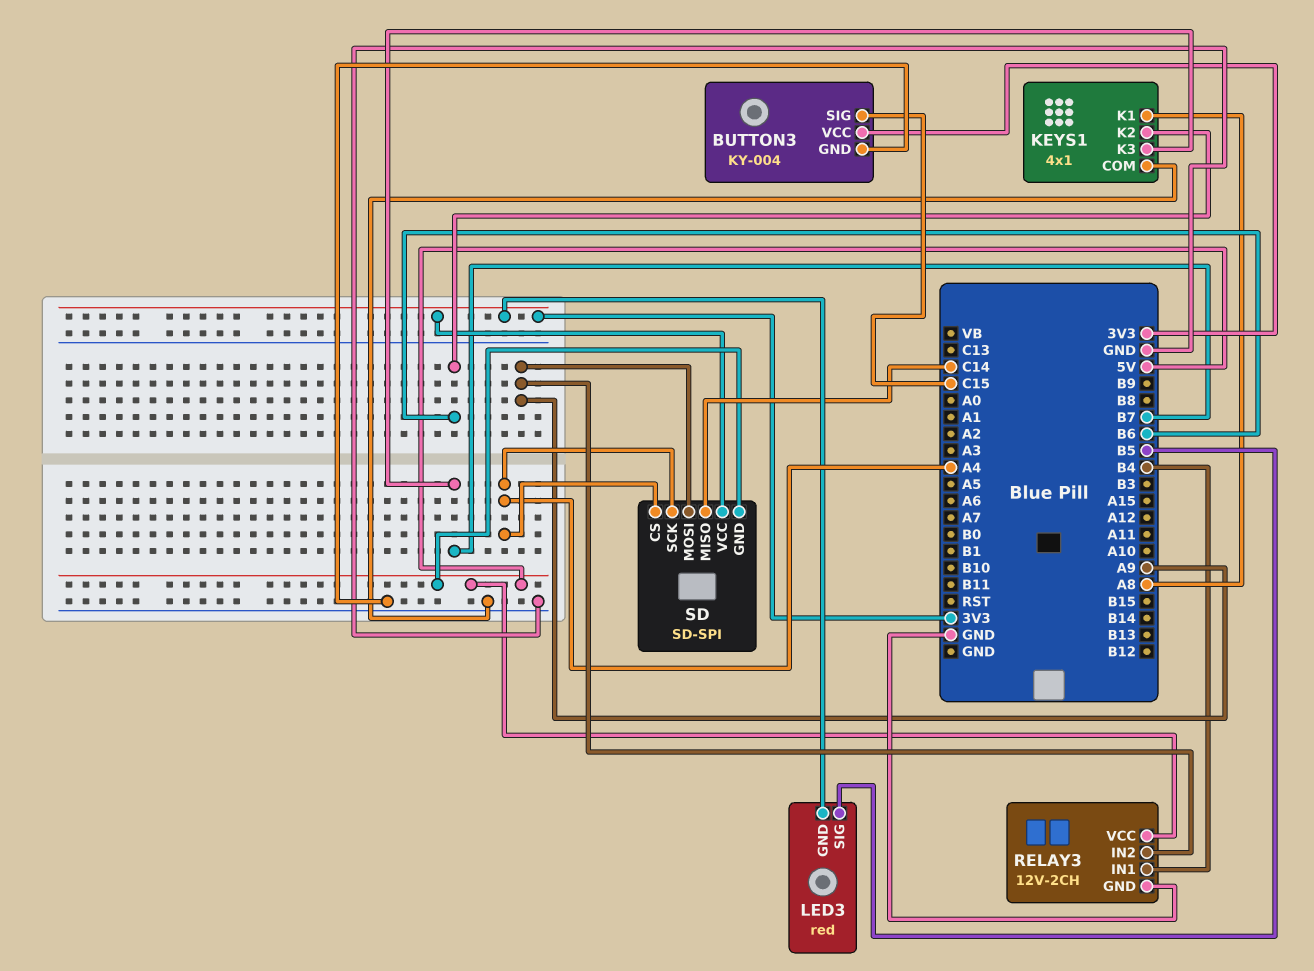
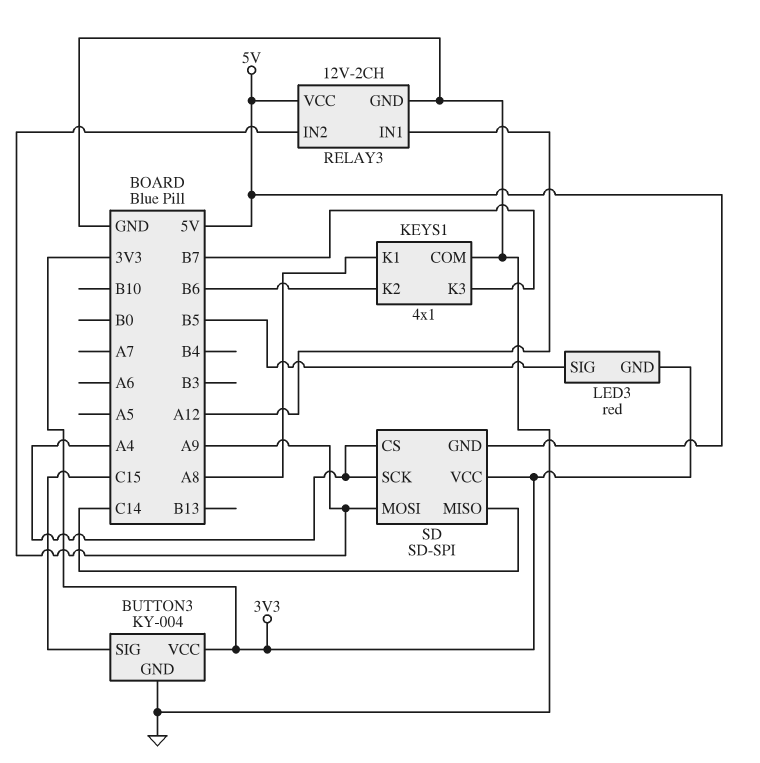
RELAY3 pin IN1: B4 -> A12

